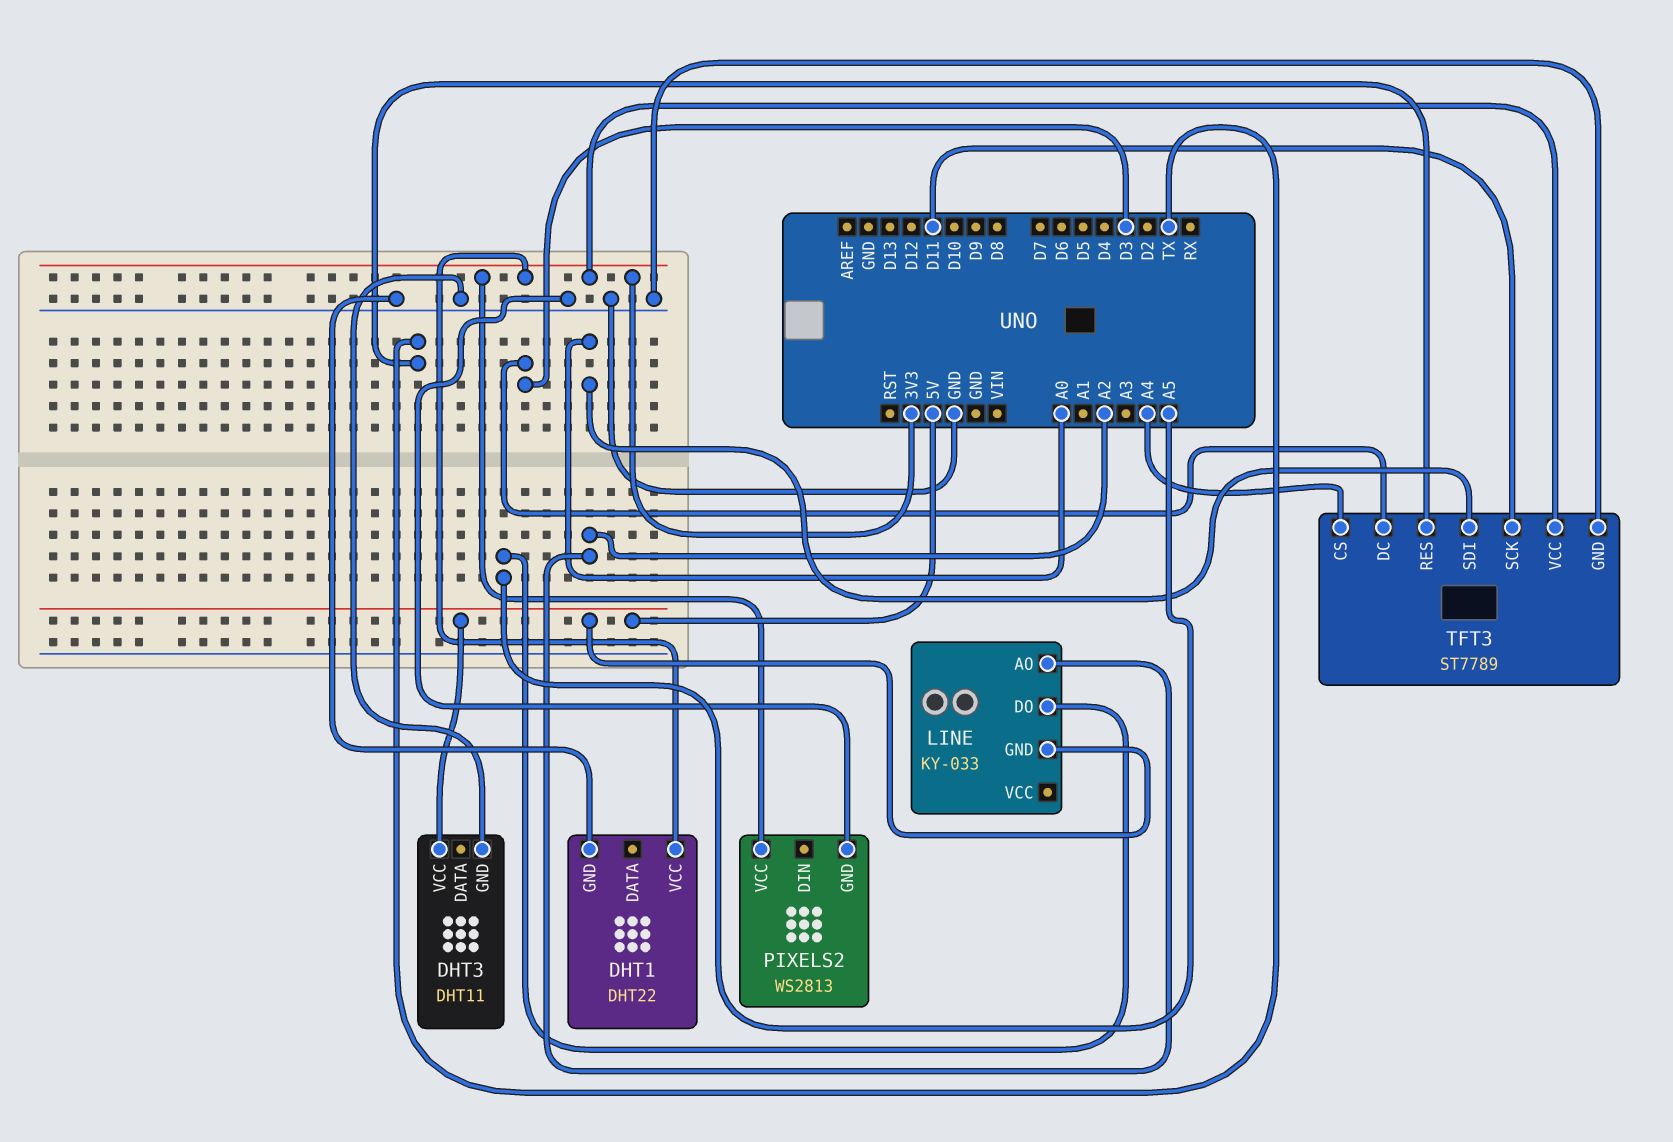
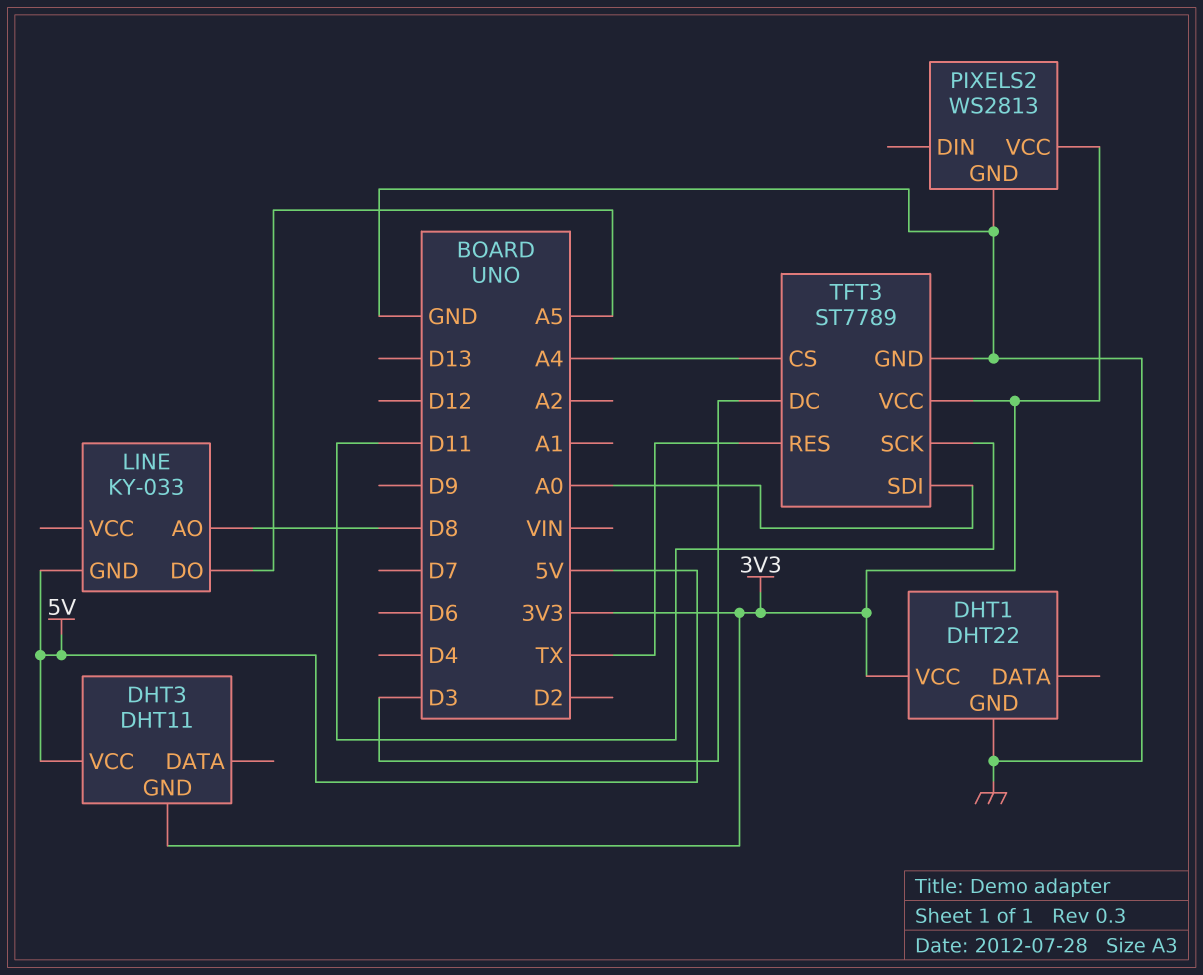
DHT3 pin GND: GND -> 3V3
LINE pin AO: A2 -> D8

